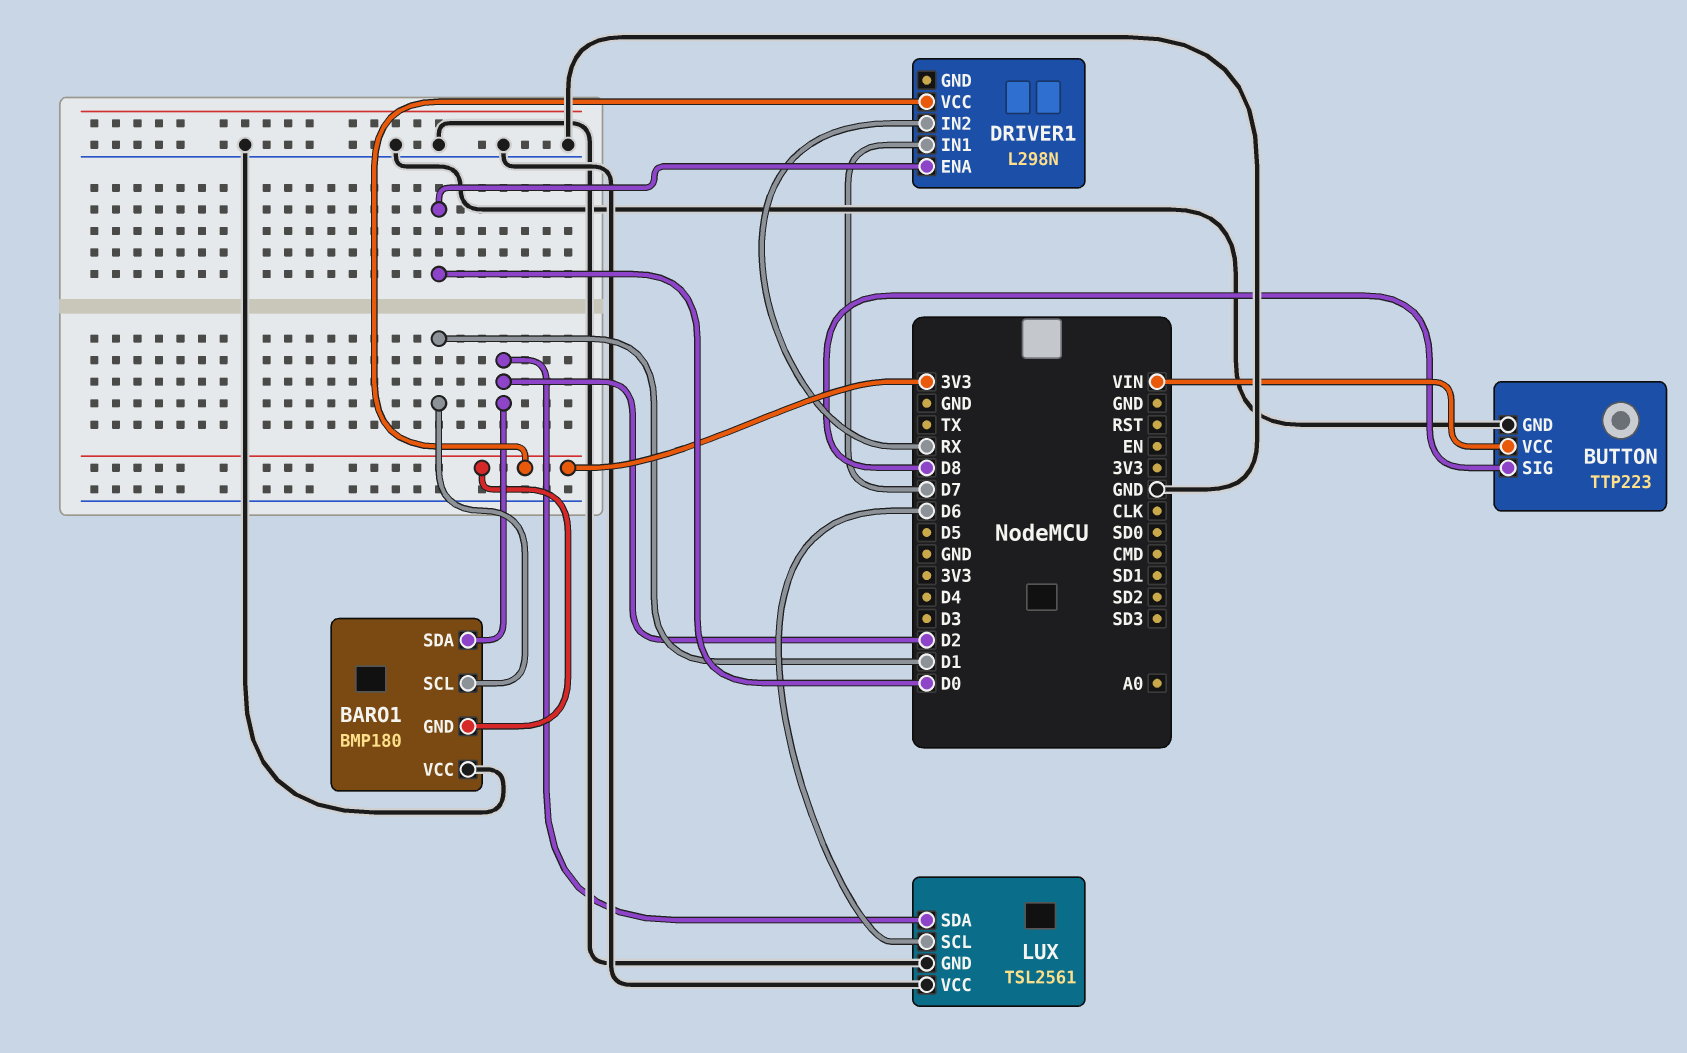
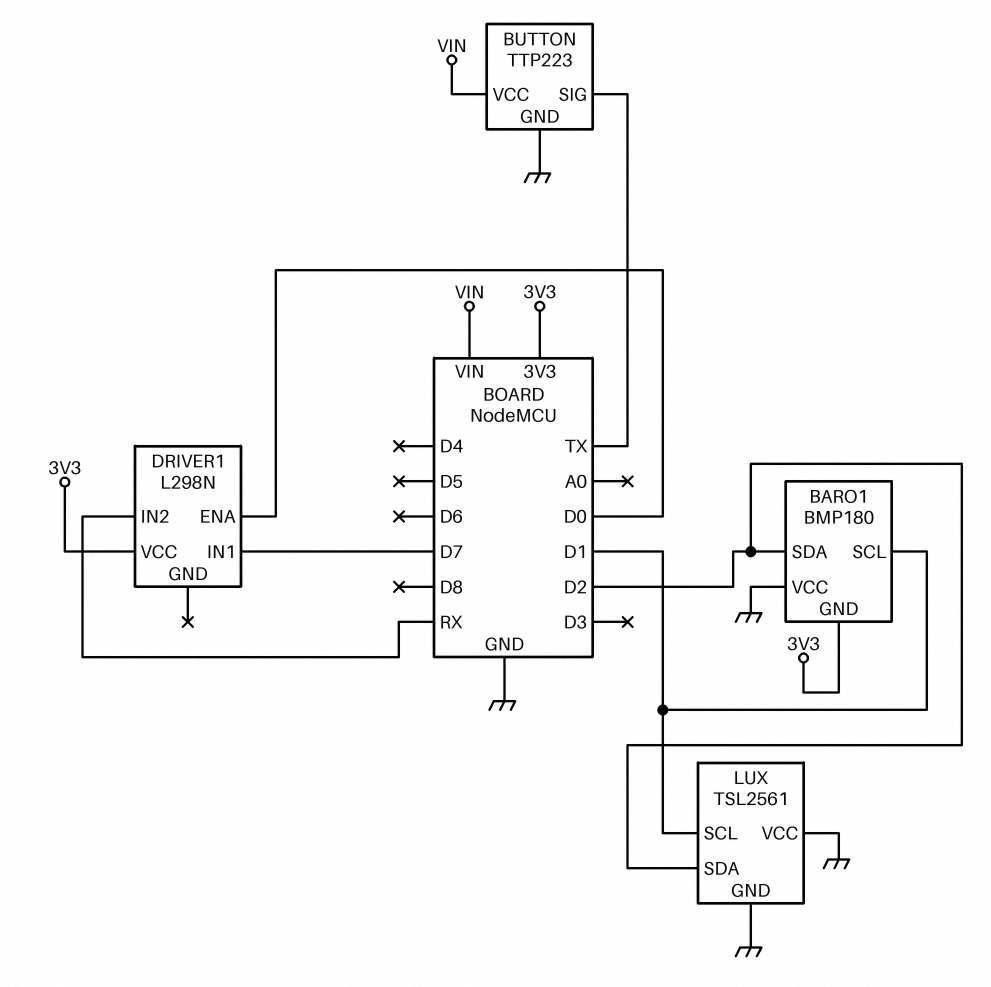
BUTTON pin SIG: D8 -> TX
LUX pin SCL: D6 -> D1

